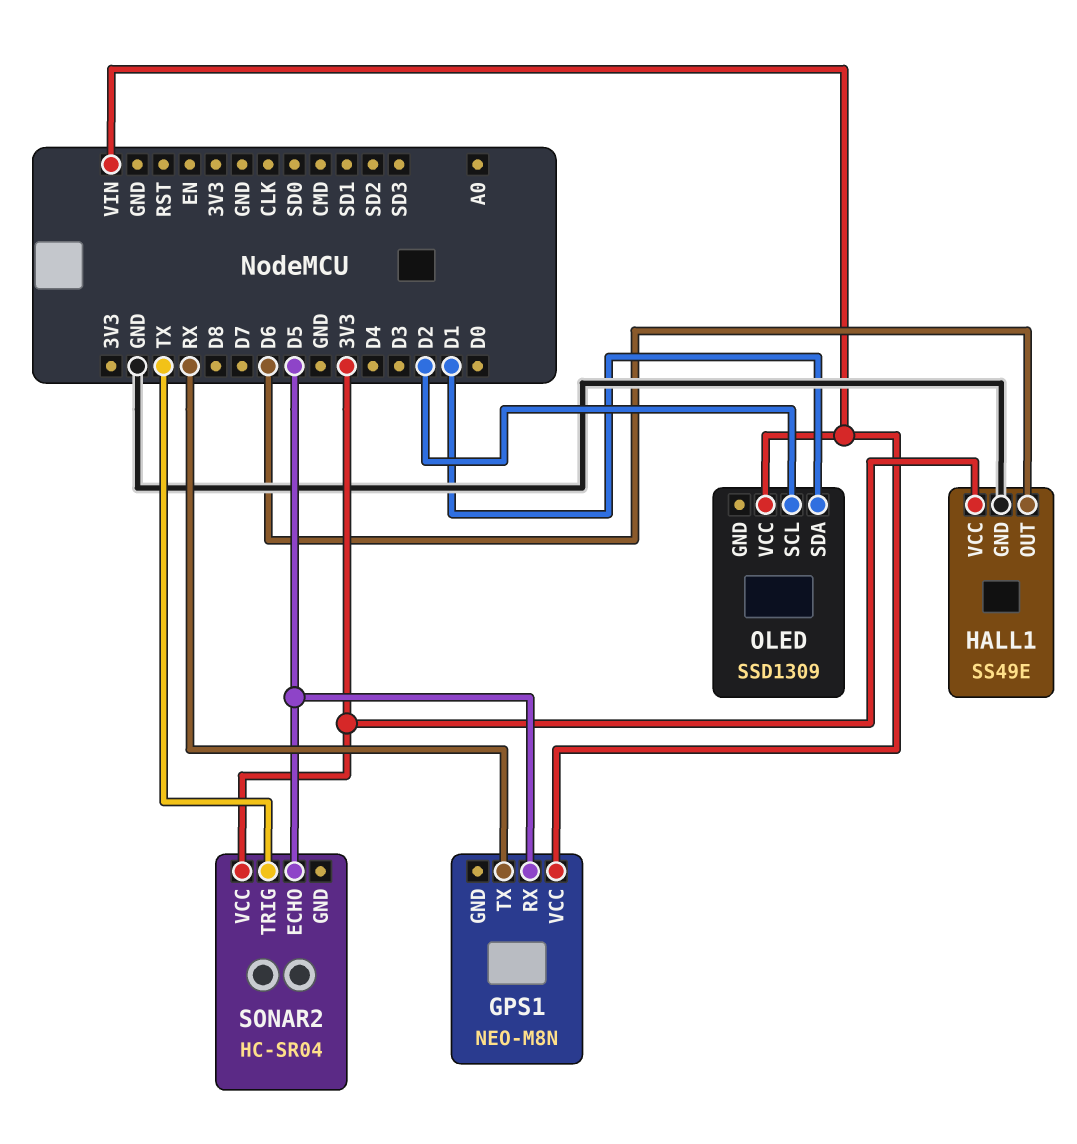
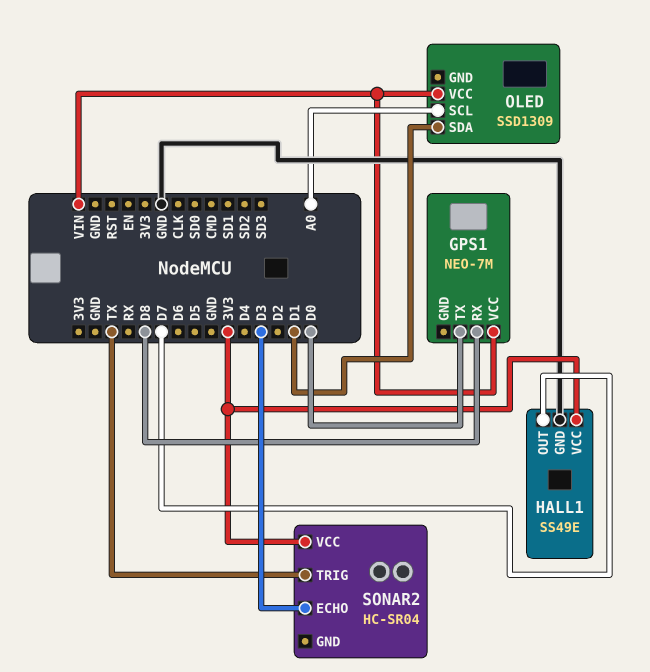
GPS1: NEO-M8N -> NEO-7M
GPS1 pin RX: D5 -> D8
GPS1 pin TX: RX -> D0
HALL1 pin OUT: D6 -> D7
OLED pin SCL: D2 -> A0
SONAR2 pin ECHO: D5 -> D3

